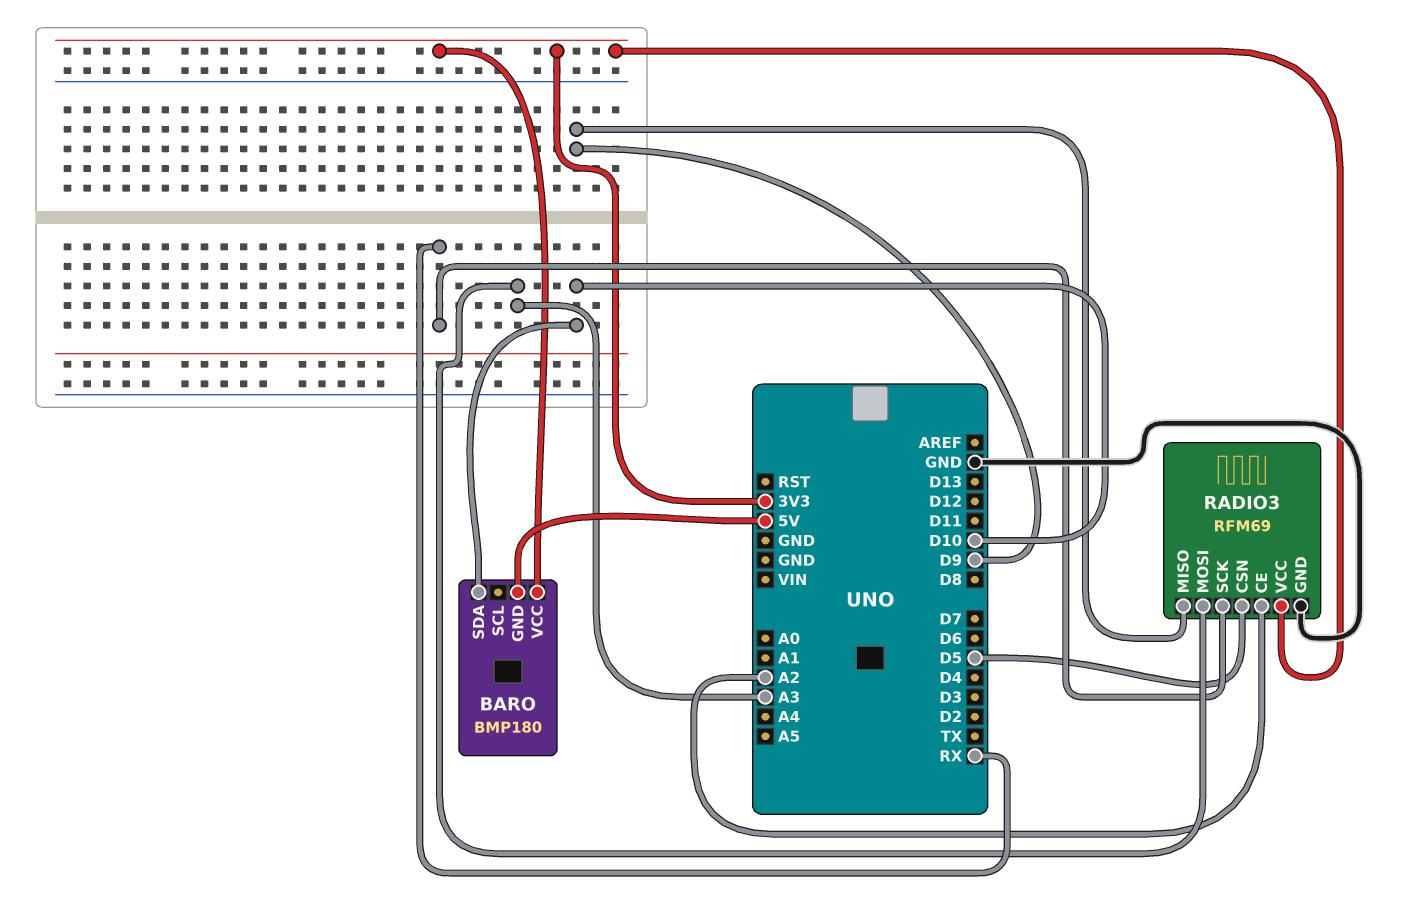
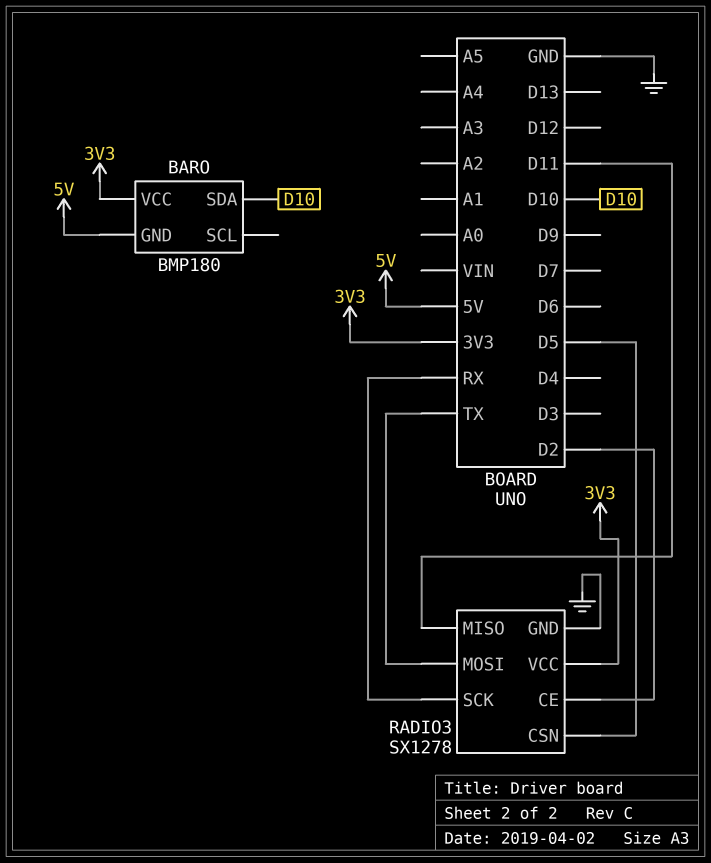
RADIO3: RFM69 -> SX1278
RADIO3 pin CE: A2 -> D2
RADIO3 pin MISO: D9 -> D11
RADIO3 pin MOSI: A3 -> TX

